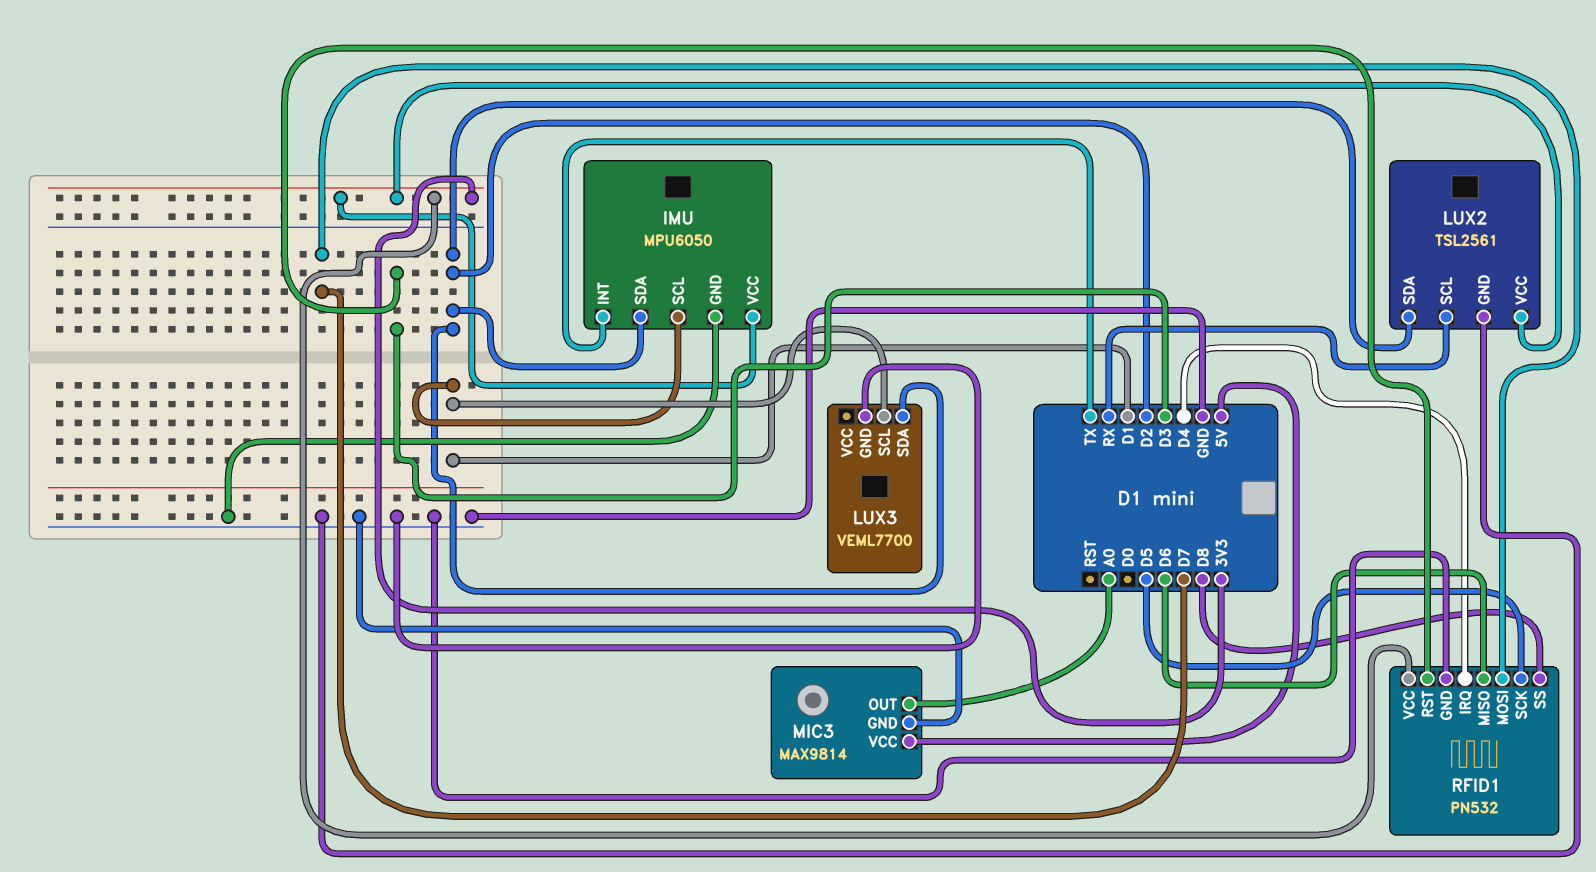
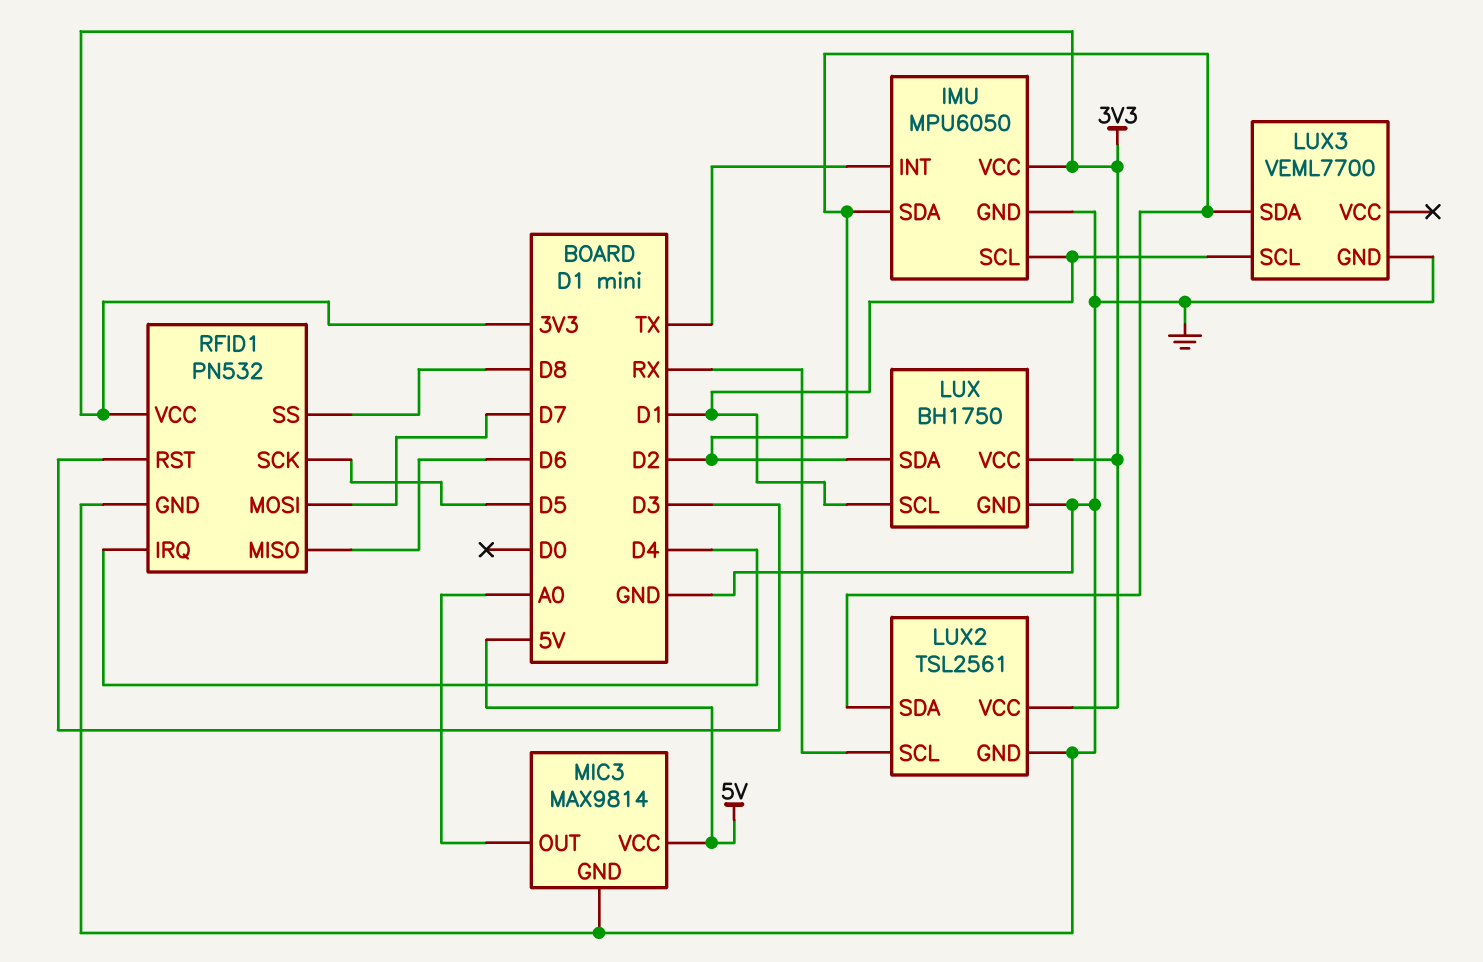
LUX: none -> BH1750
LUX pin GND: none -> GND
LUX pin SCL: none -> D1
LUX pin SDA: none -> D2
LUX pin VCC: none -> 3V3

